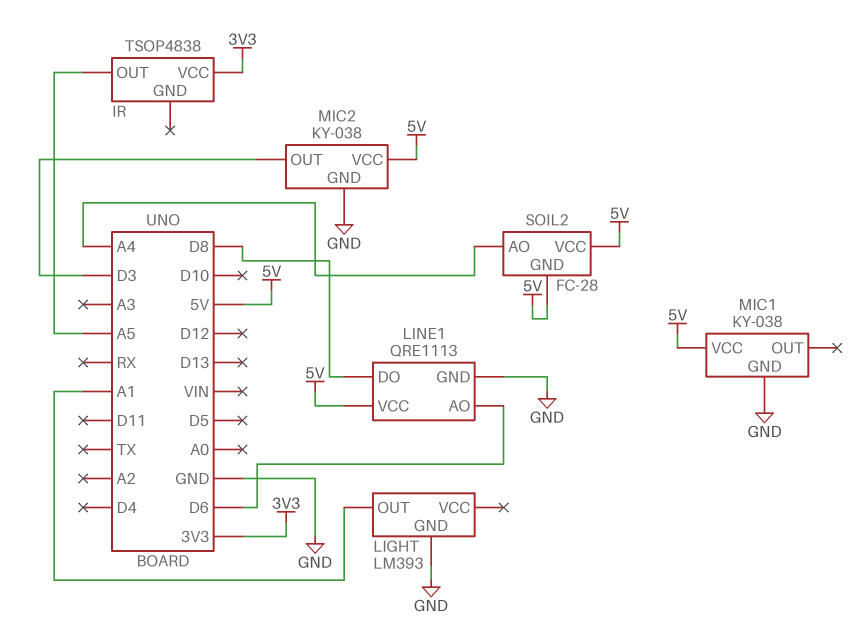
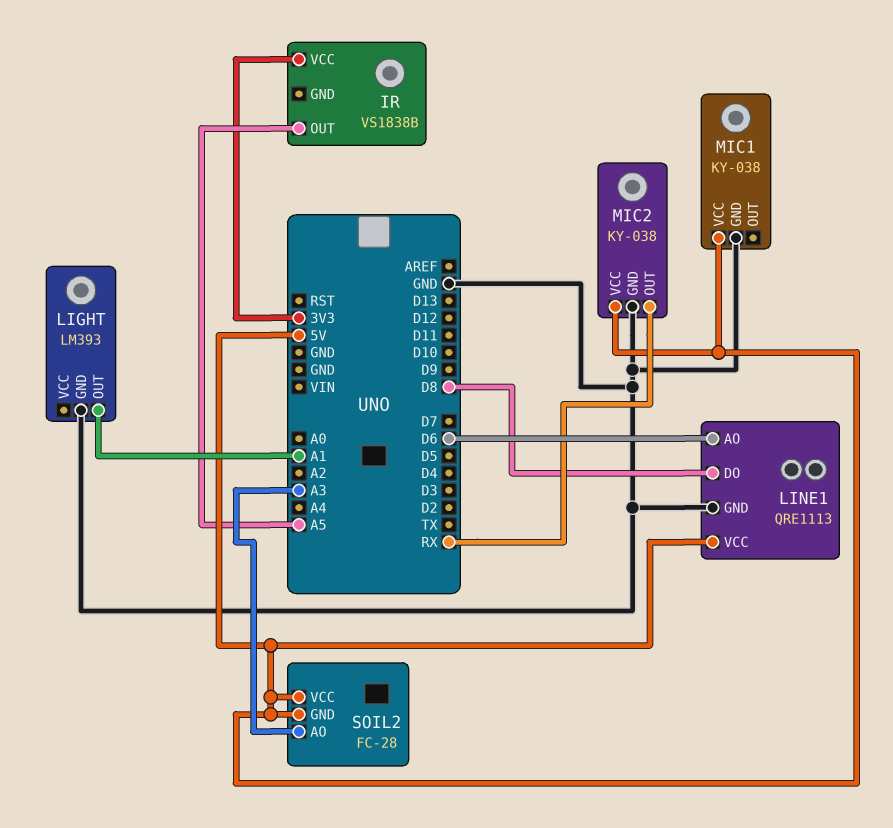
IR: TSOP4838 -> VS1838B
MIC2 pin OUT: D3 -> RX
SOIL2 pin AO: A4 -> A3

